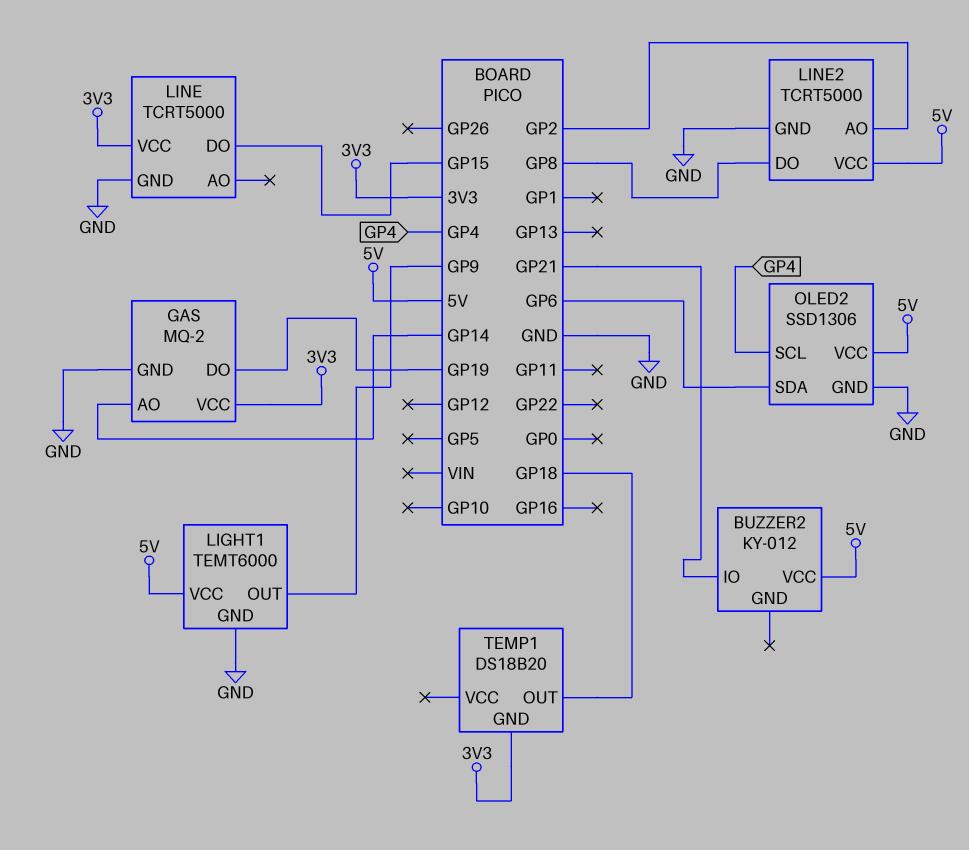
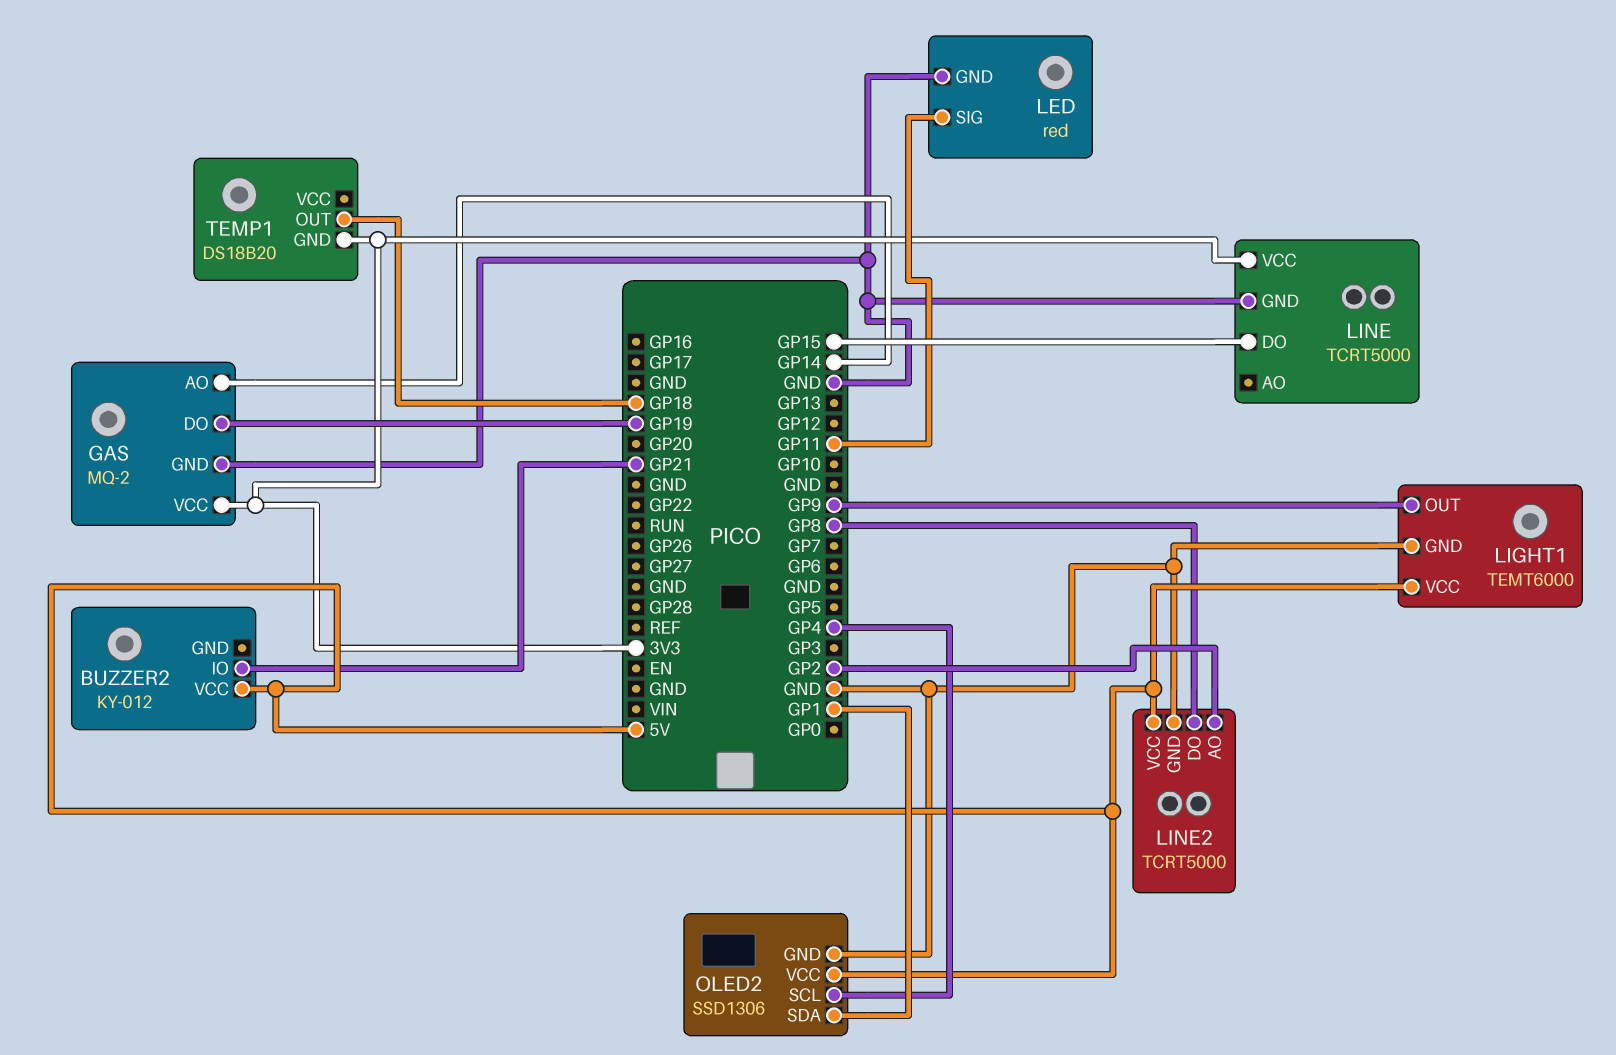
LED: none -> red
LED pin GND: none -> GND
LED pin SIG: none -> GP11
OLED2 pin SDA: GP6 -> GP1

